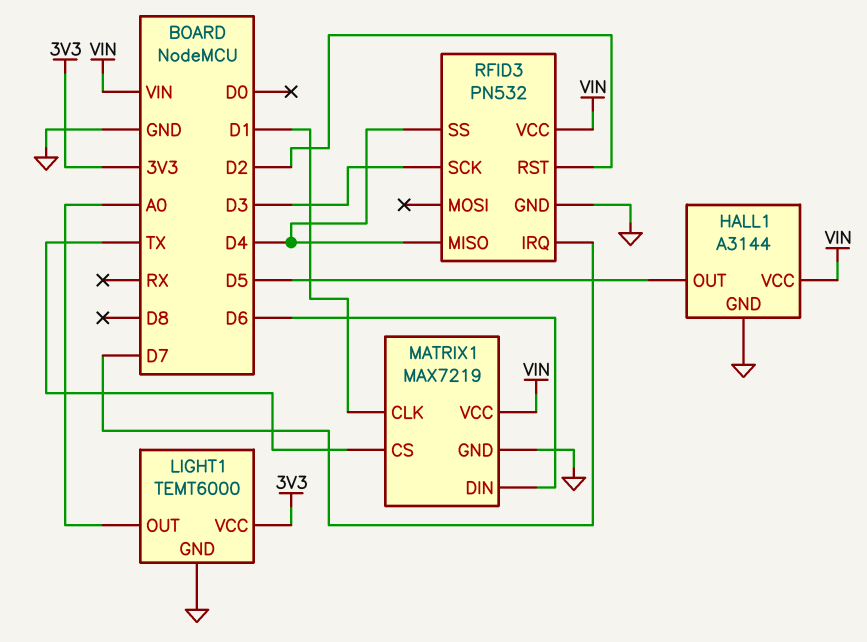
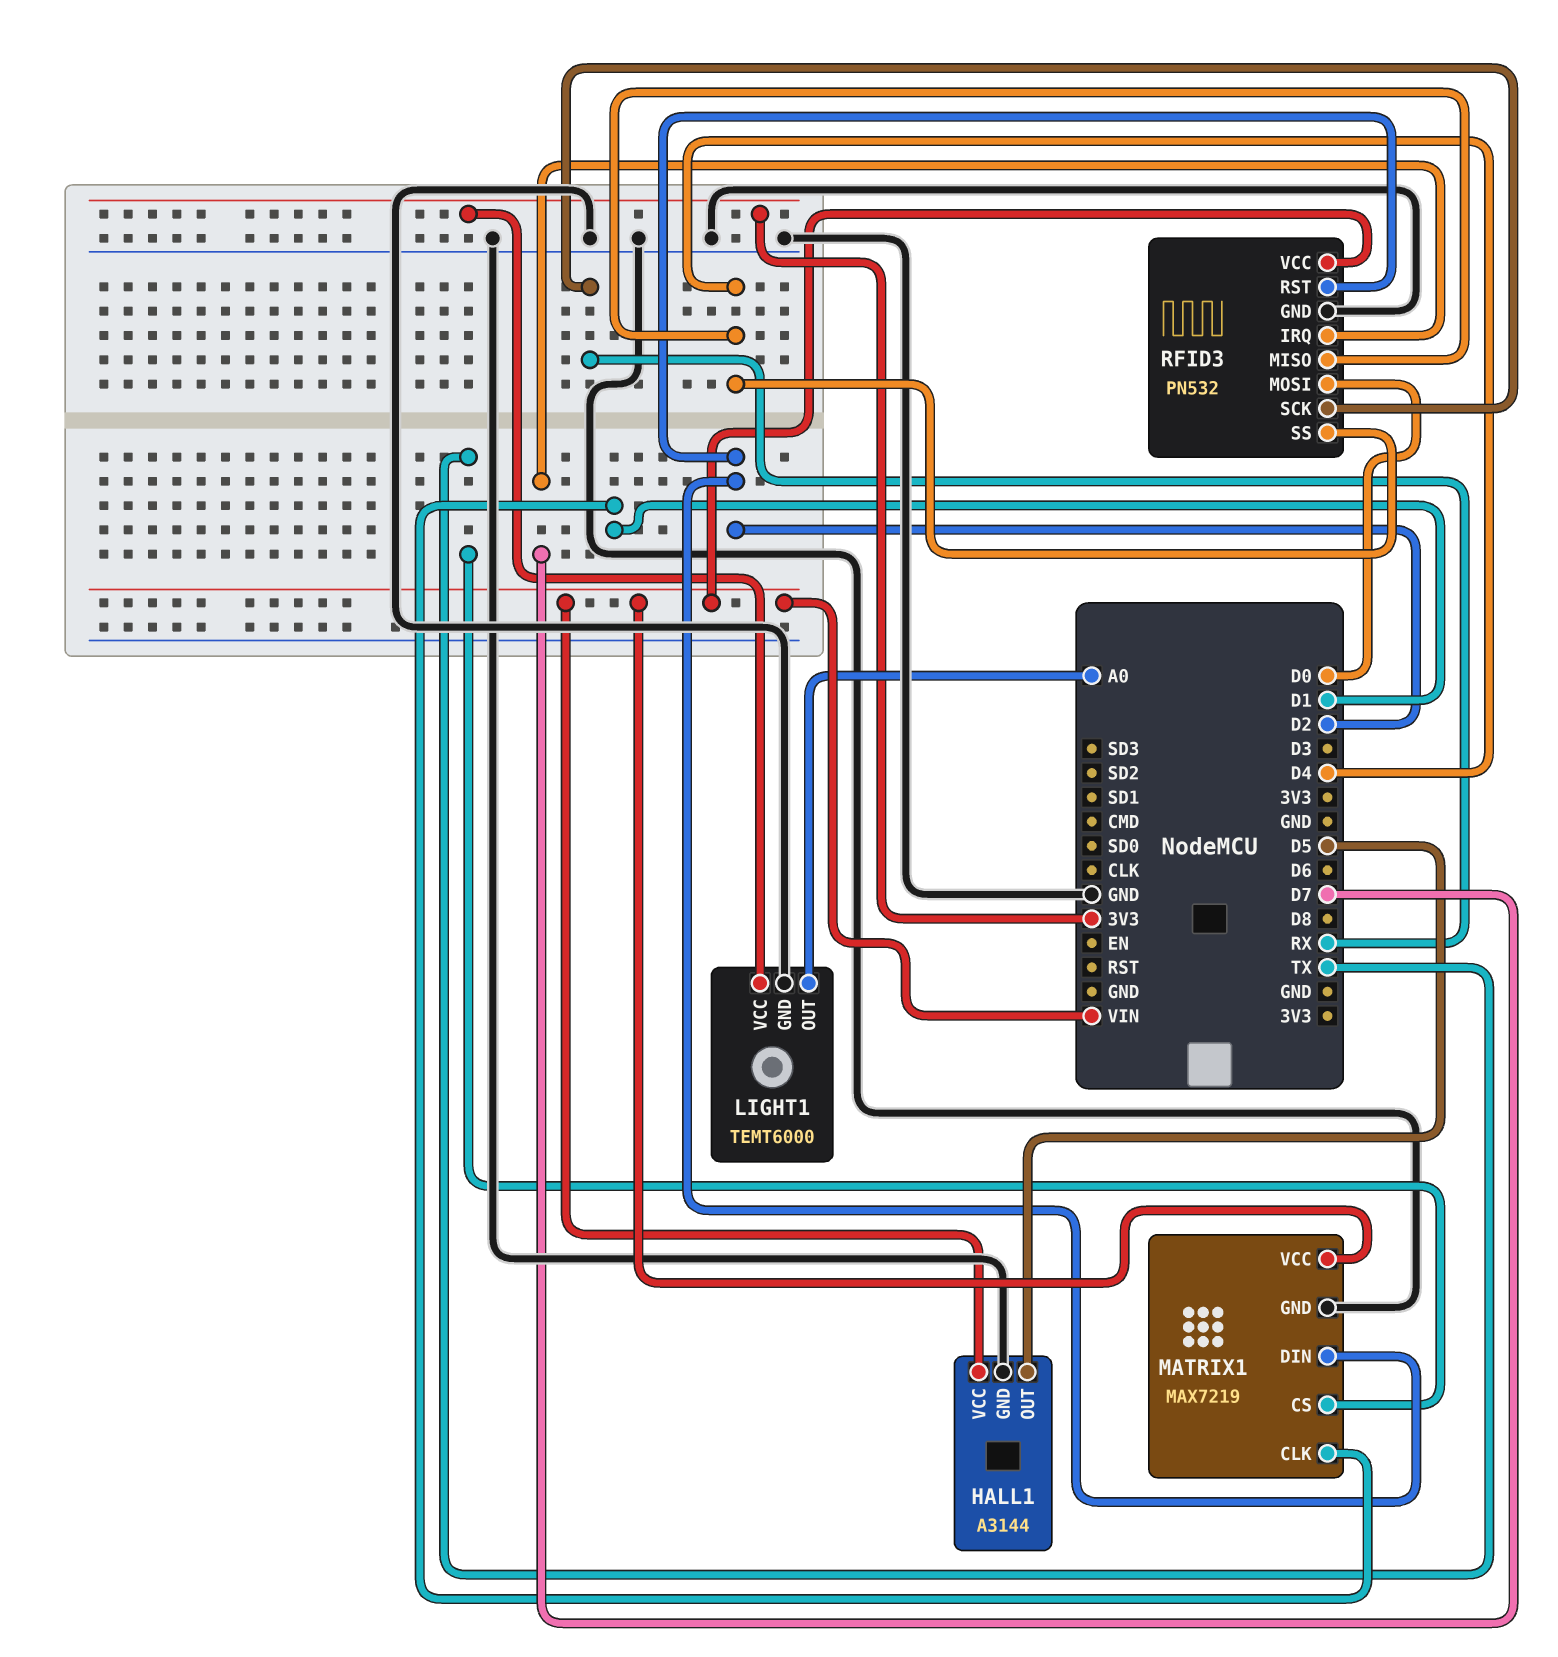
MATRIX1 pin DIN: D6 -> D2
RFID3 pin MOSI: none -> D0
RFID3 pin SCK: D3 -> RX

